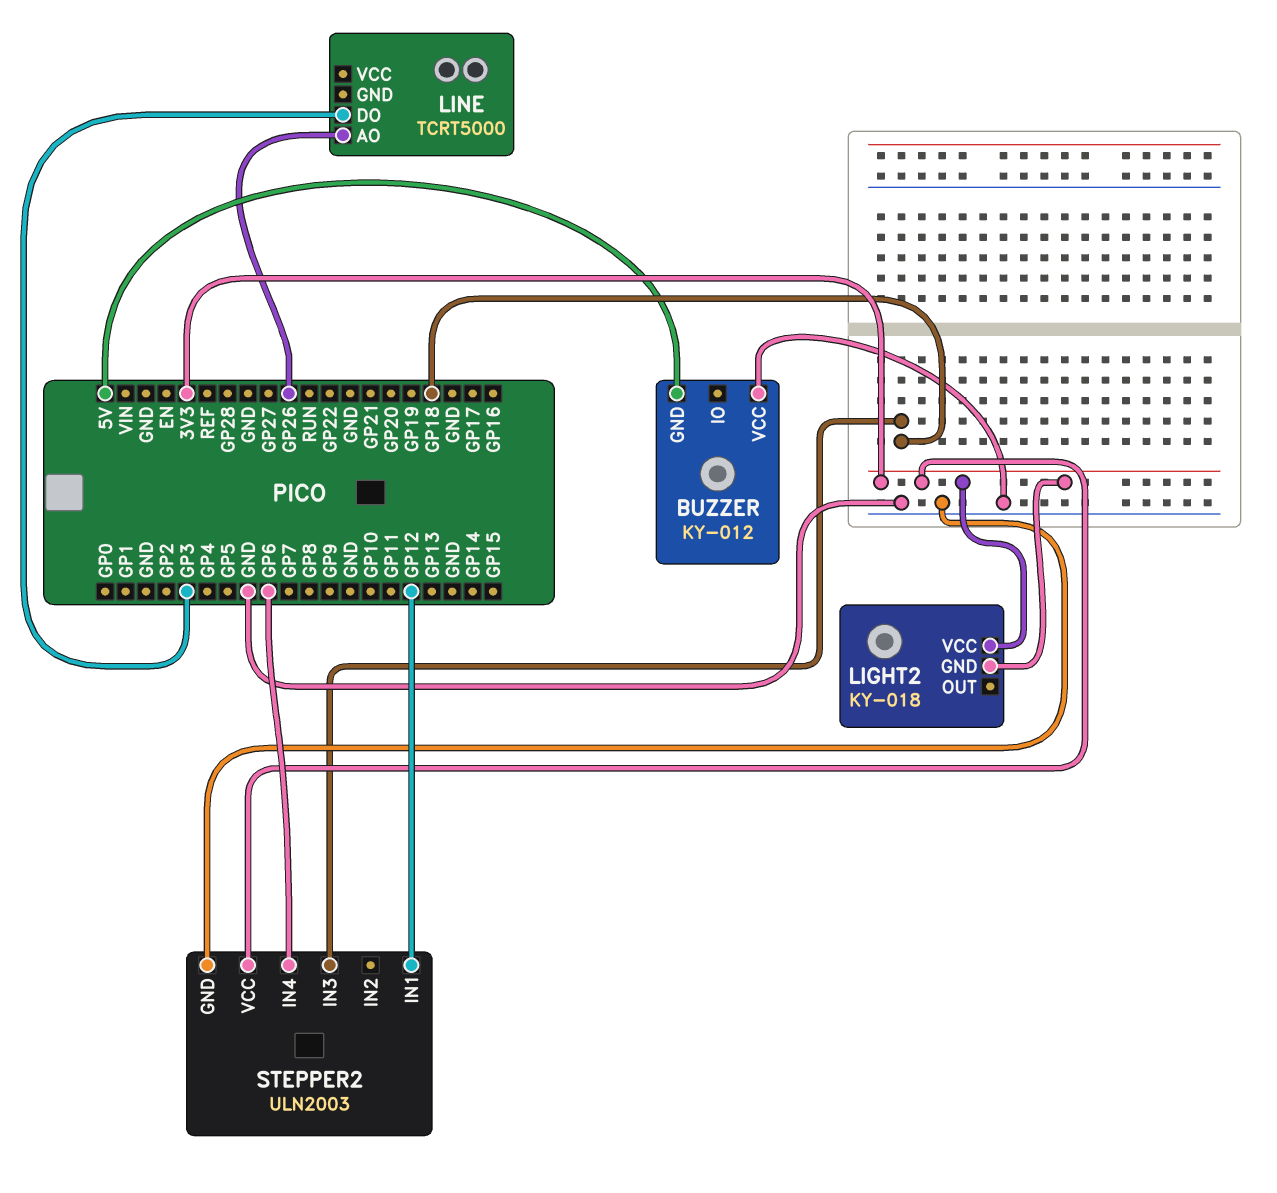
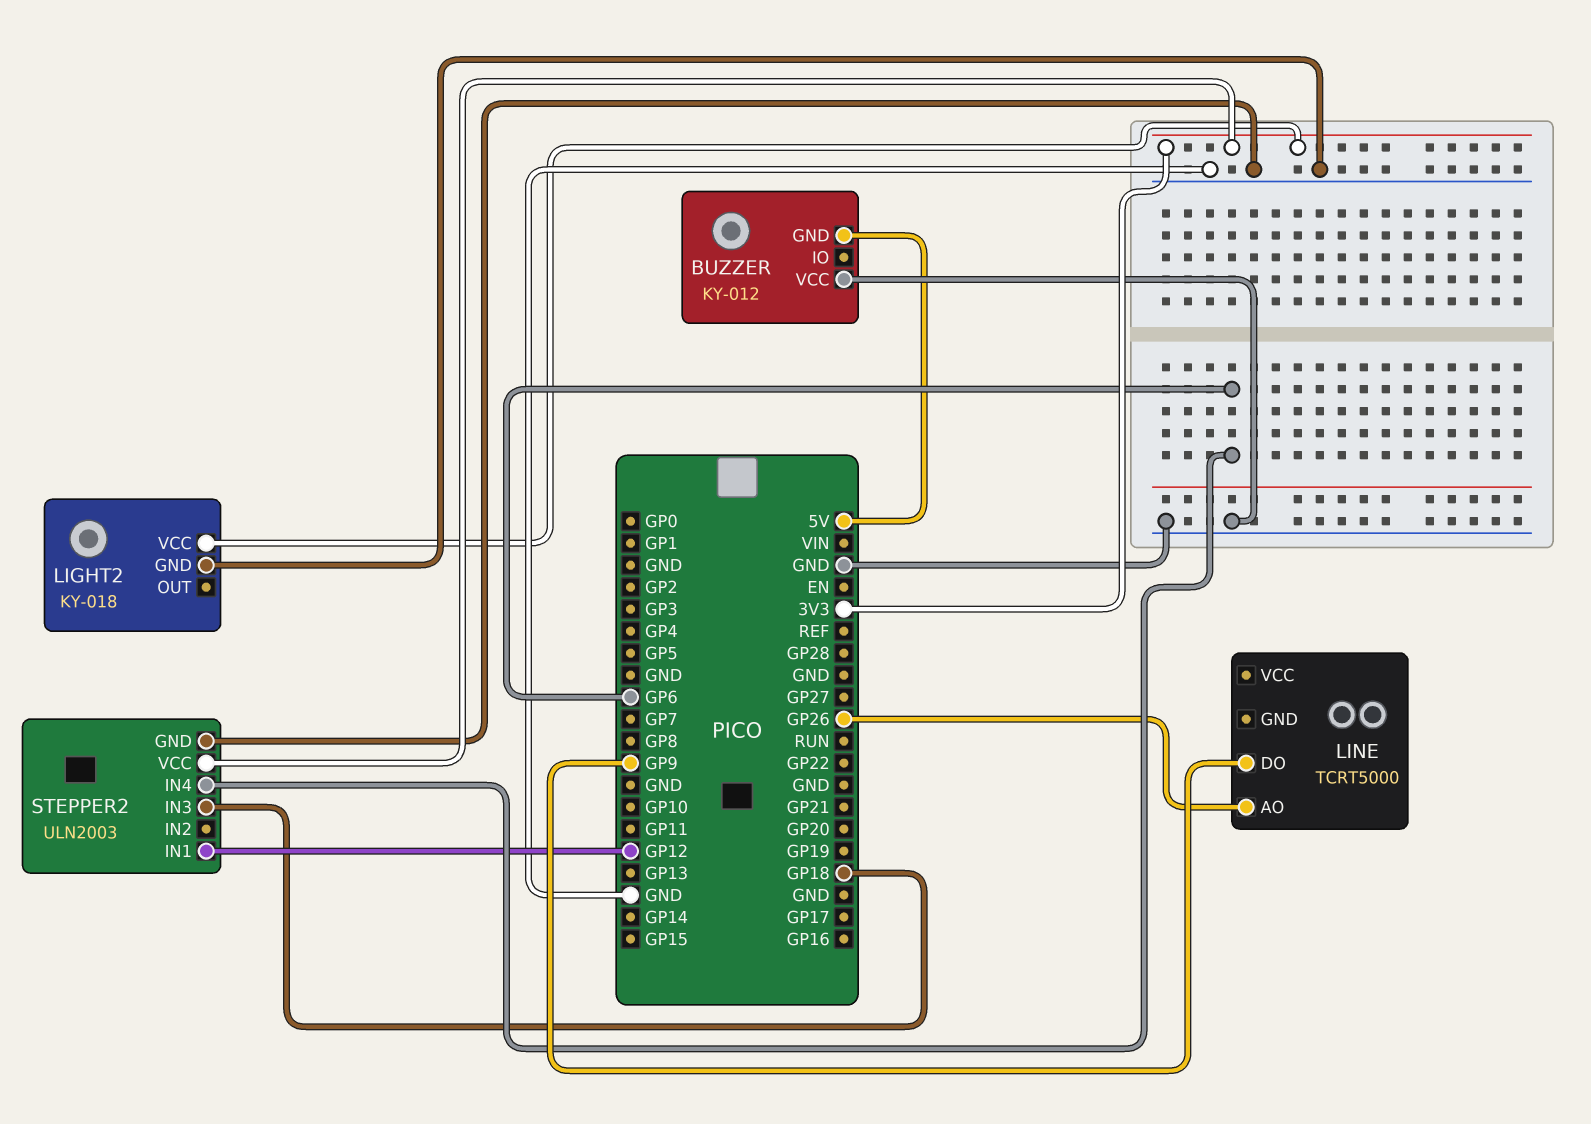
LIGHT2 pin GND: 3V3 -> GND
LINE pin DO: GP3 -> GP9

